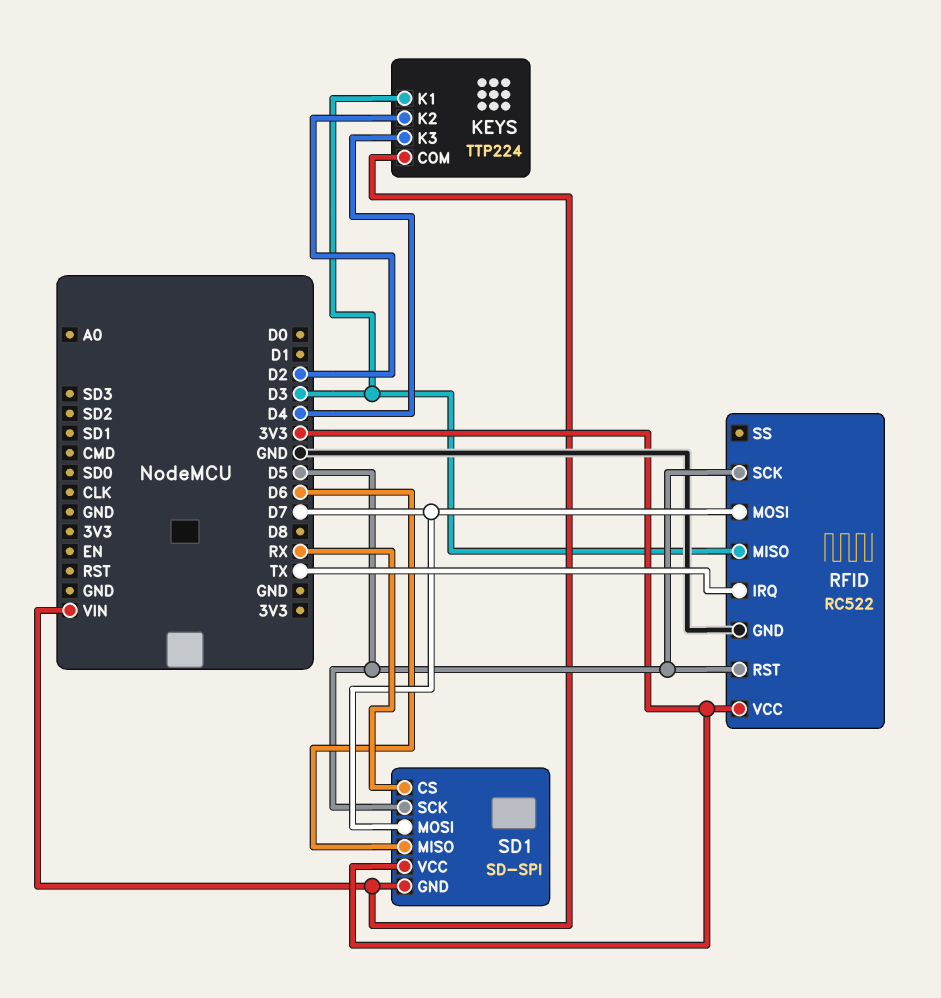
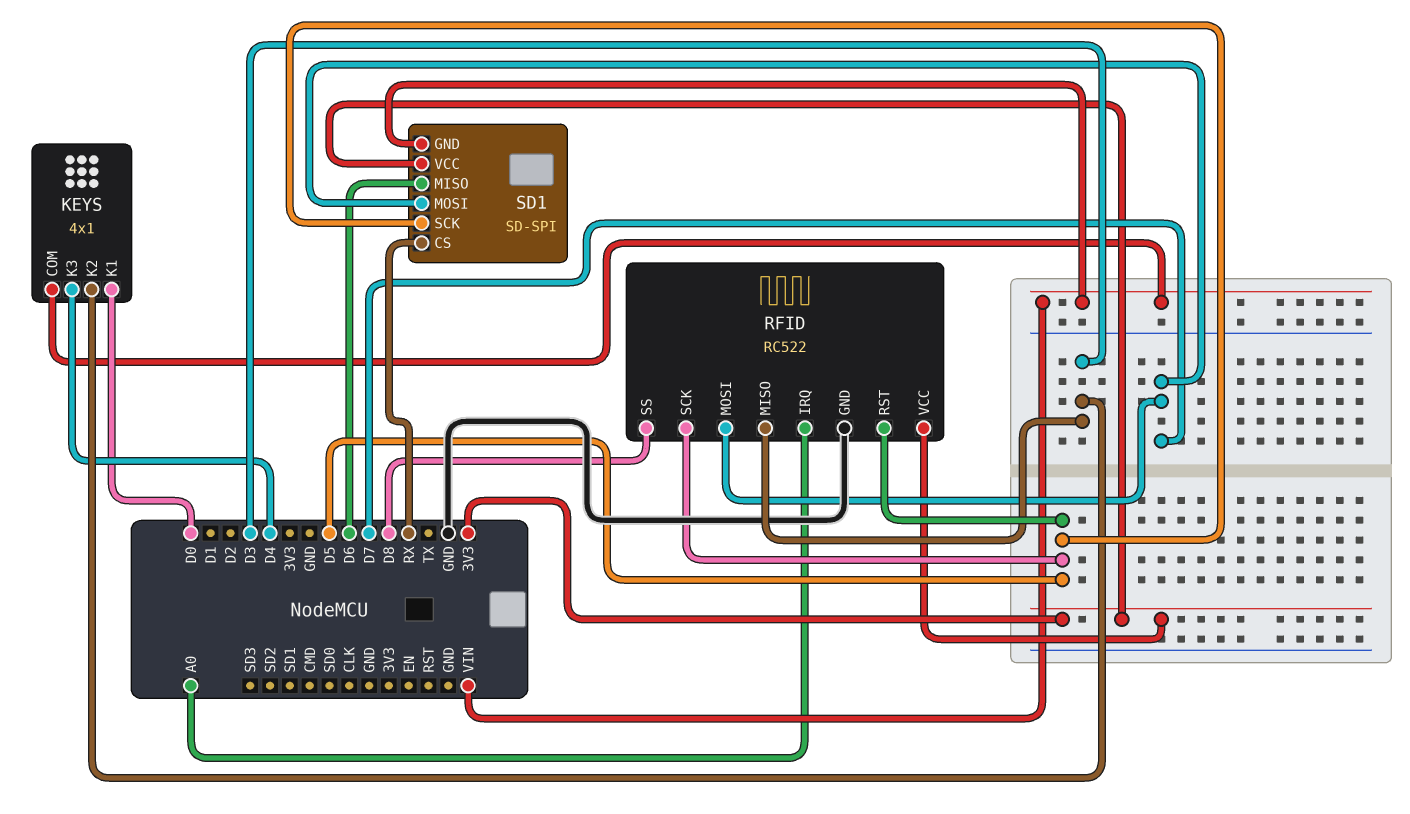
KEYS: TTP224 -> 4x1
KEYS pin K1: D3 -> D0
KEYS pin K2: D2 -> D3
RFID pin IRQ: TX -> A0
RFID pin SS: none -> D8

